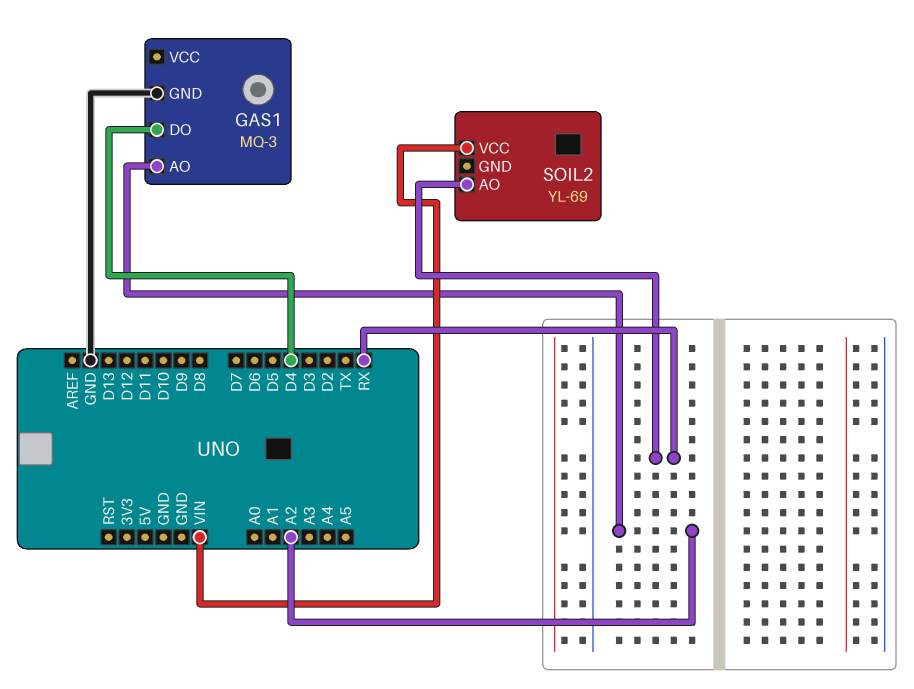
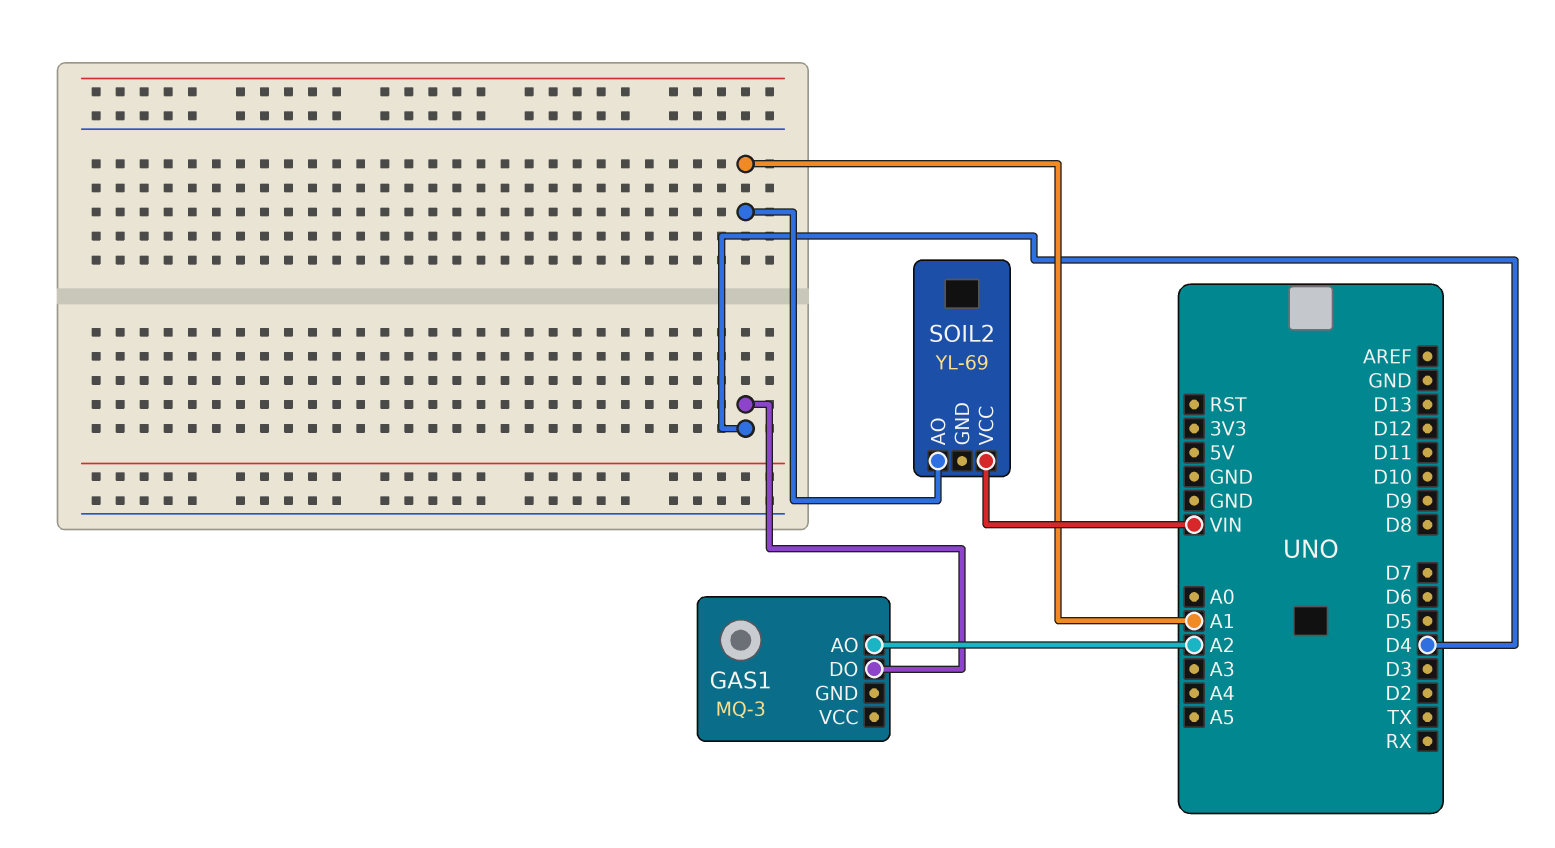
GAS1 pin GND: GND -> none
SOIL2 pin AO: RX -> A1

